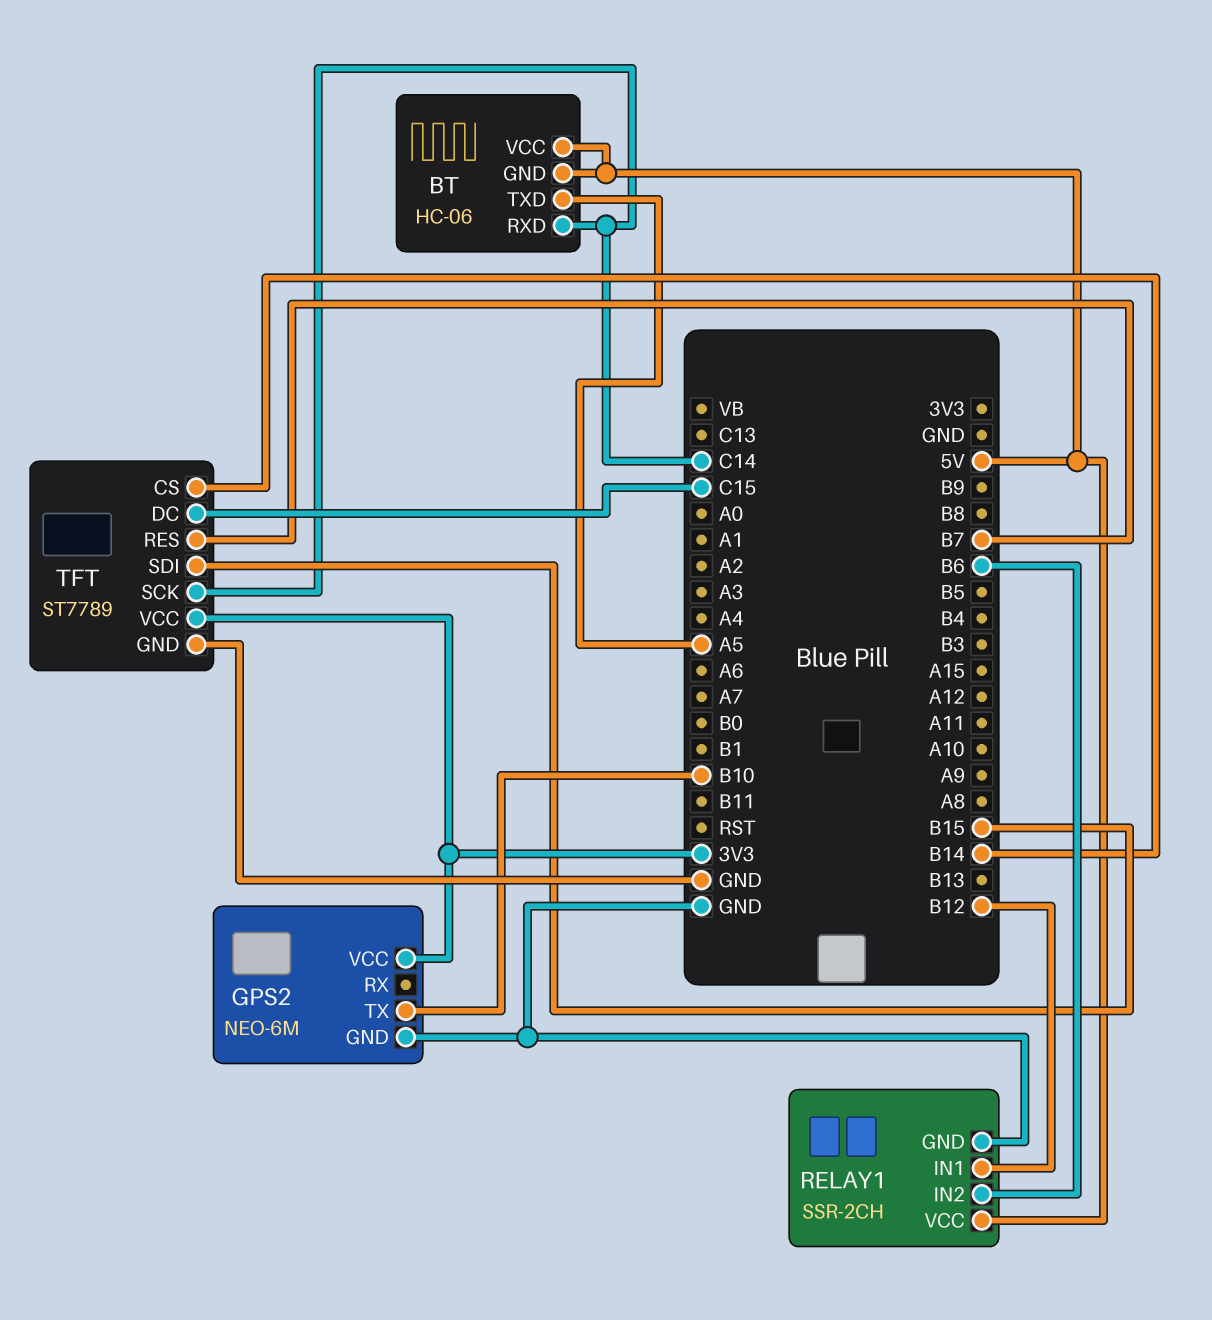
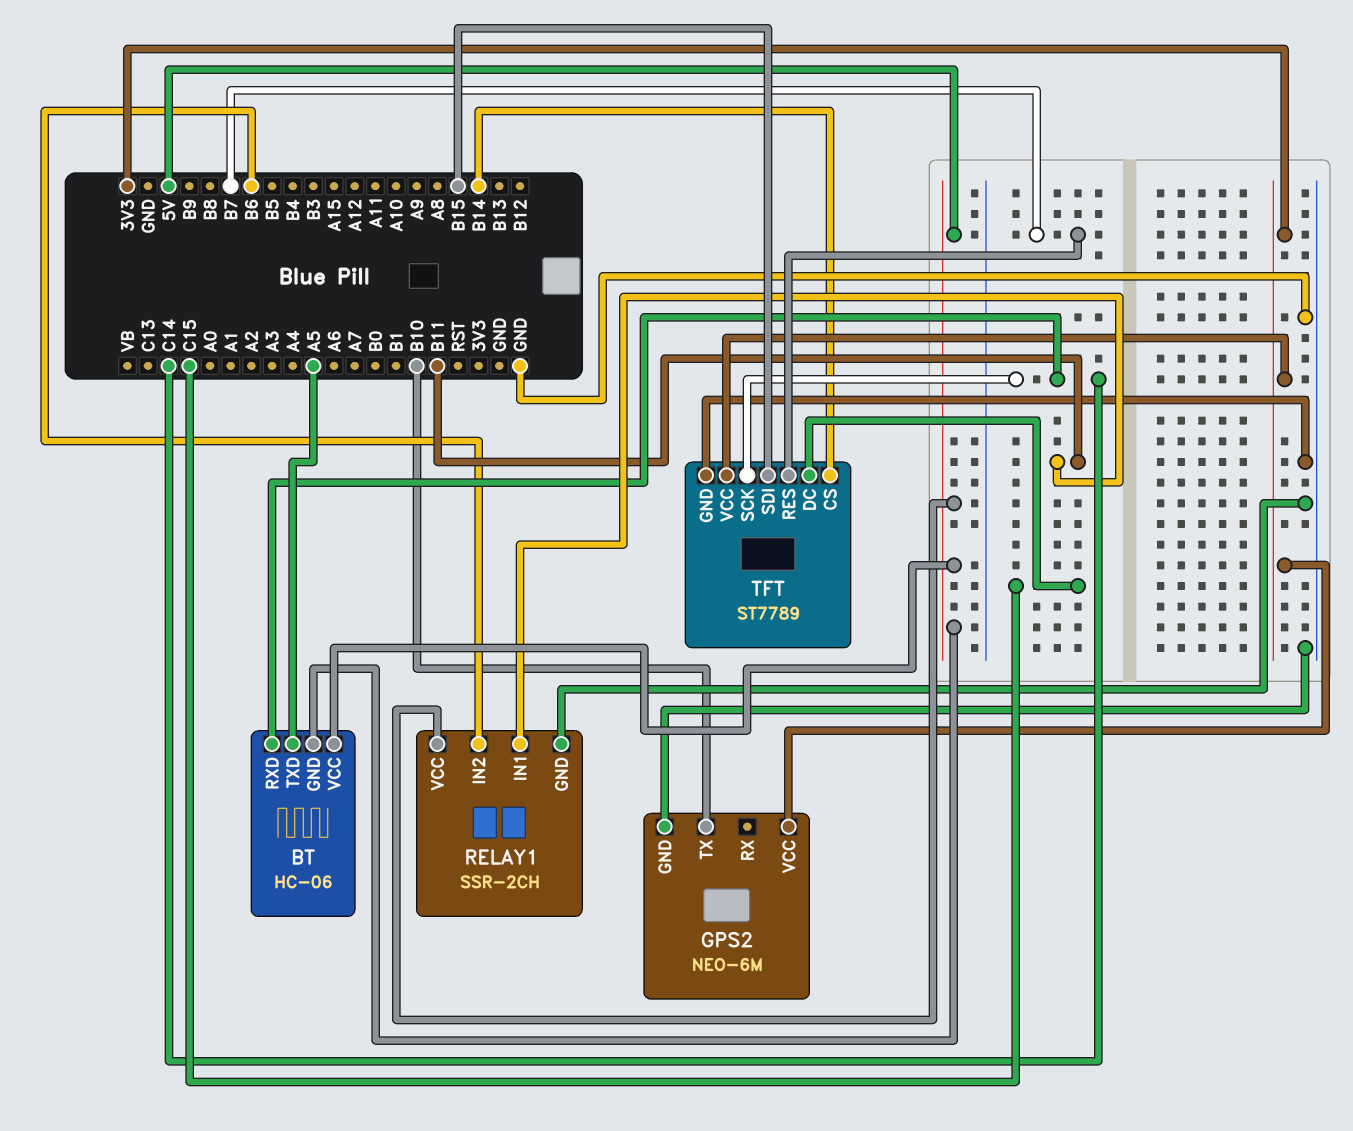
RELAY1 pin IN1: B12 -> B11

